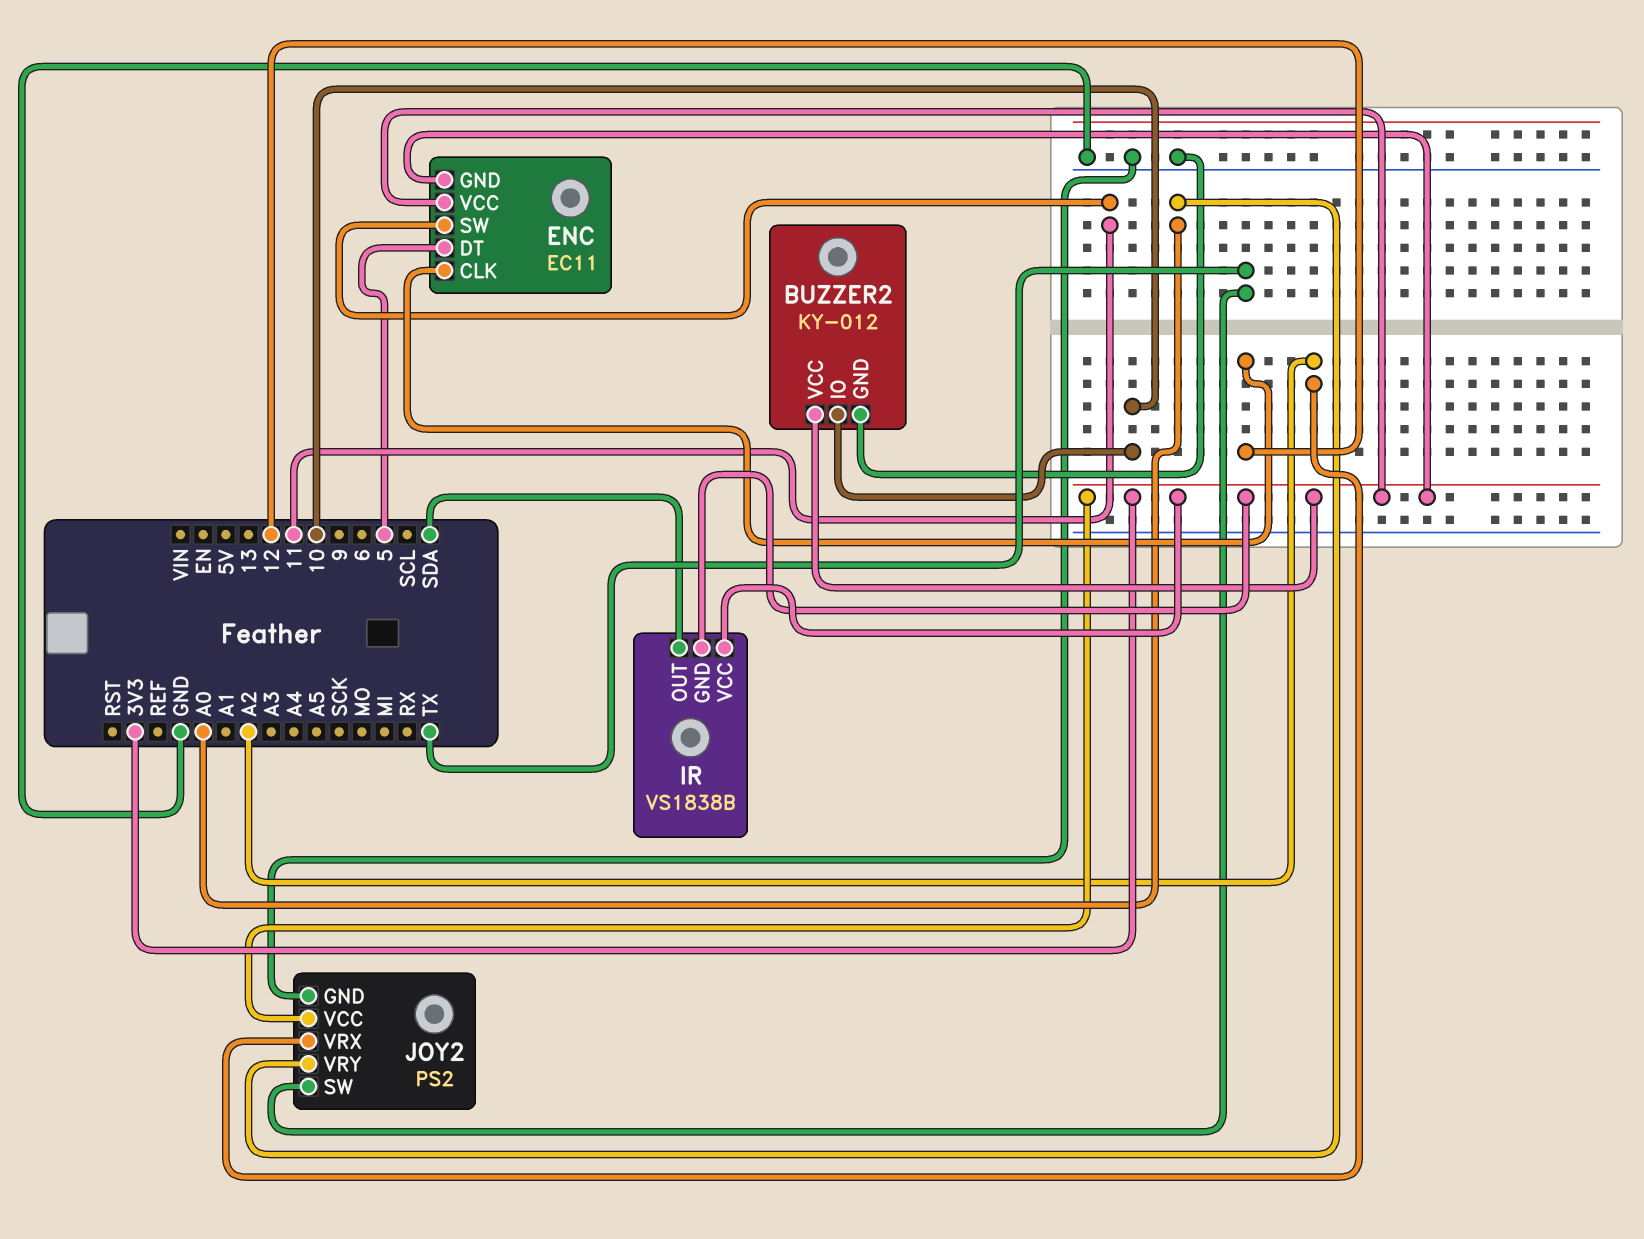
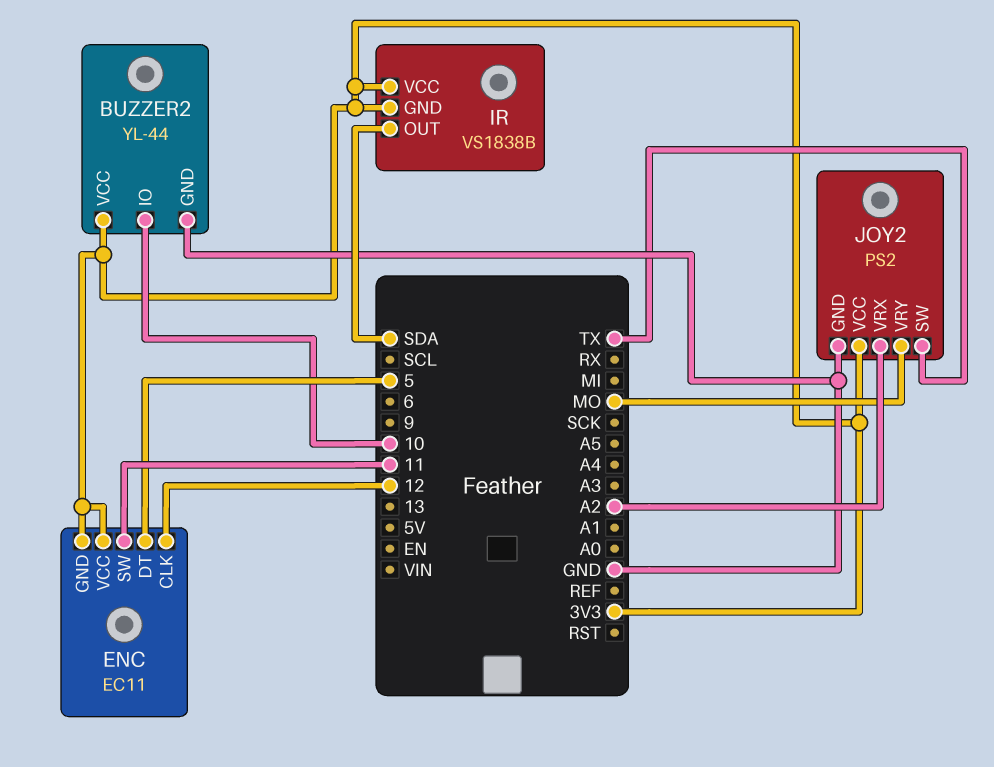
BUZZER2: KY-012 -> YL-44
JOY2 pin VRY: A0 -> MO

